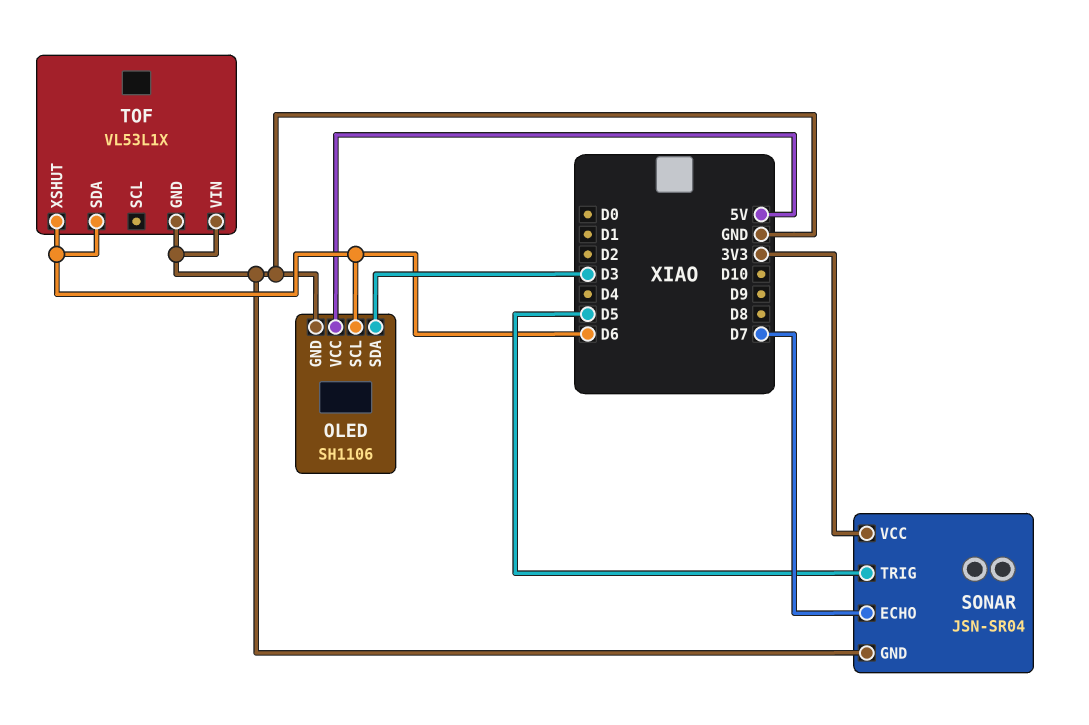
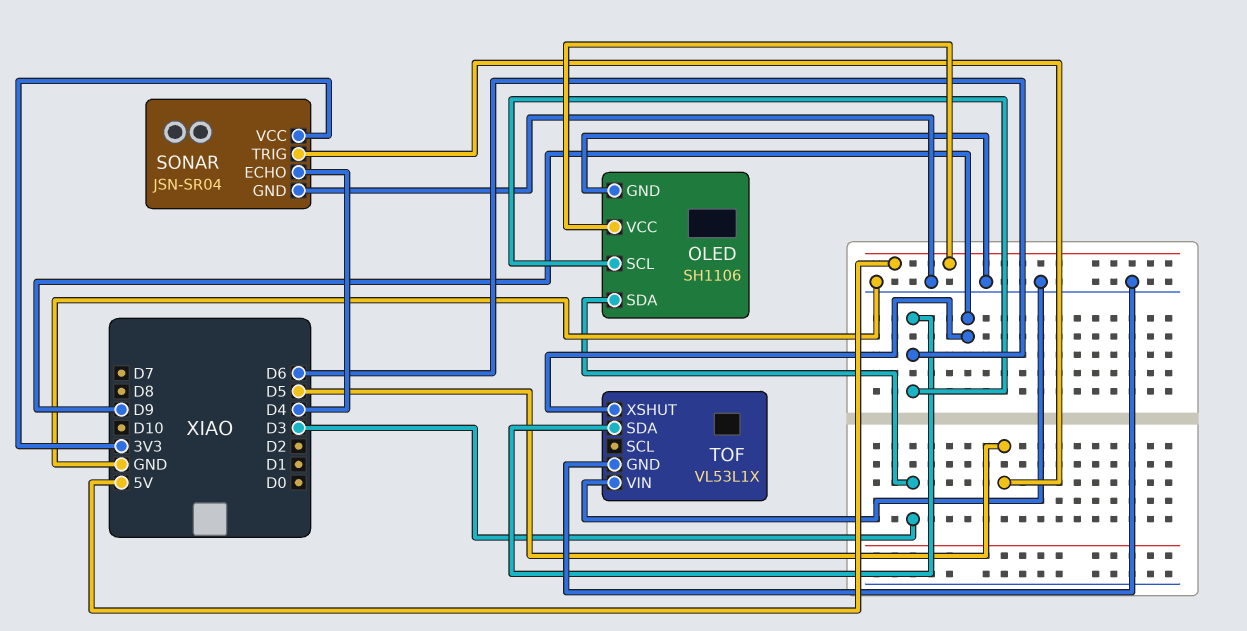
SONAR pin ECHO: D7 -> D4
TOF pin XSHUT: D6 -> D9

